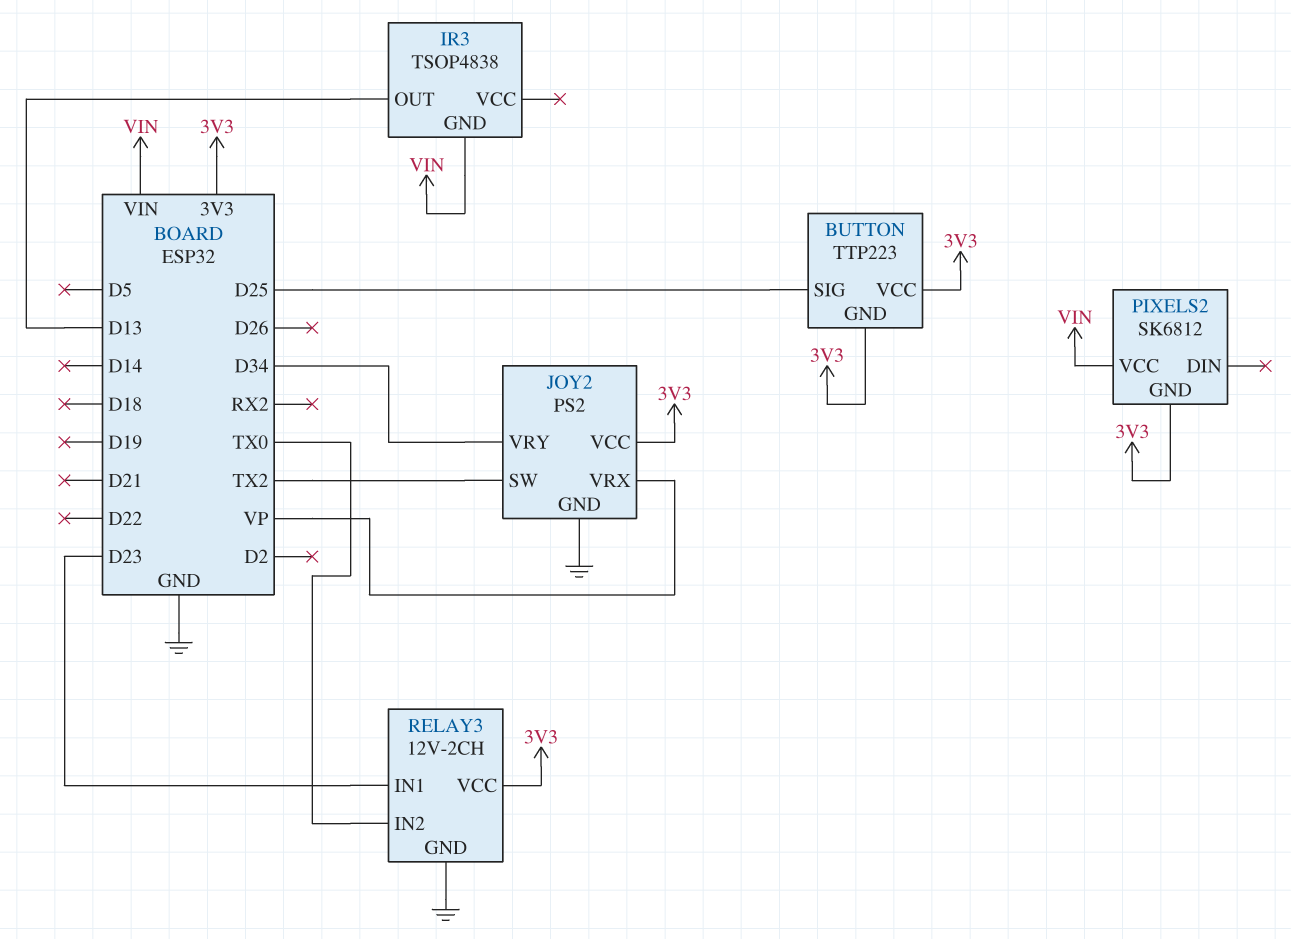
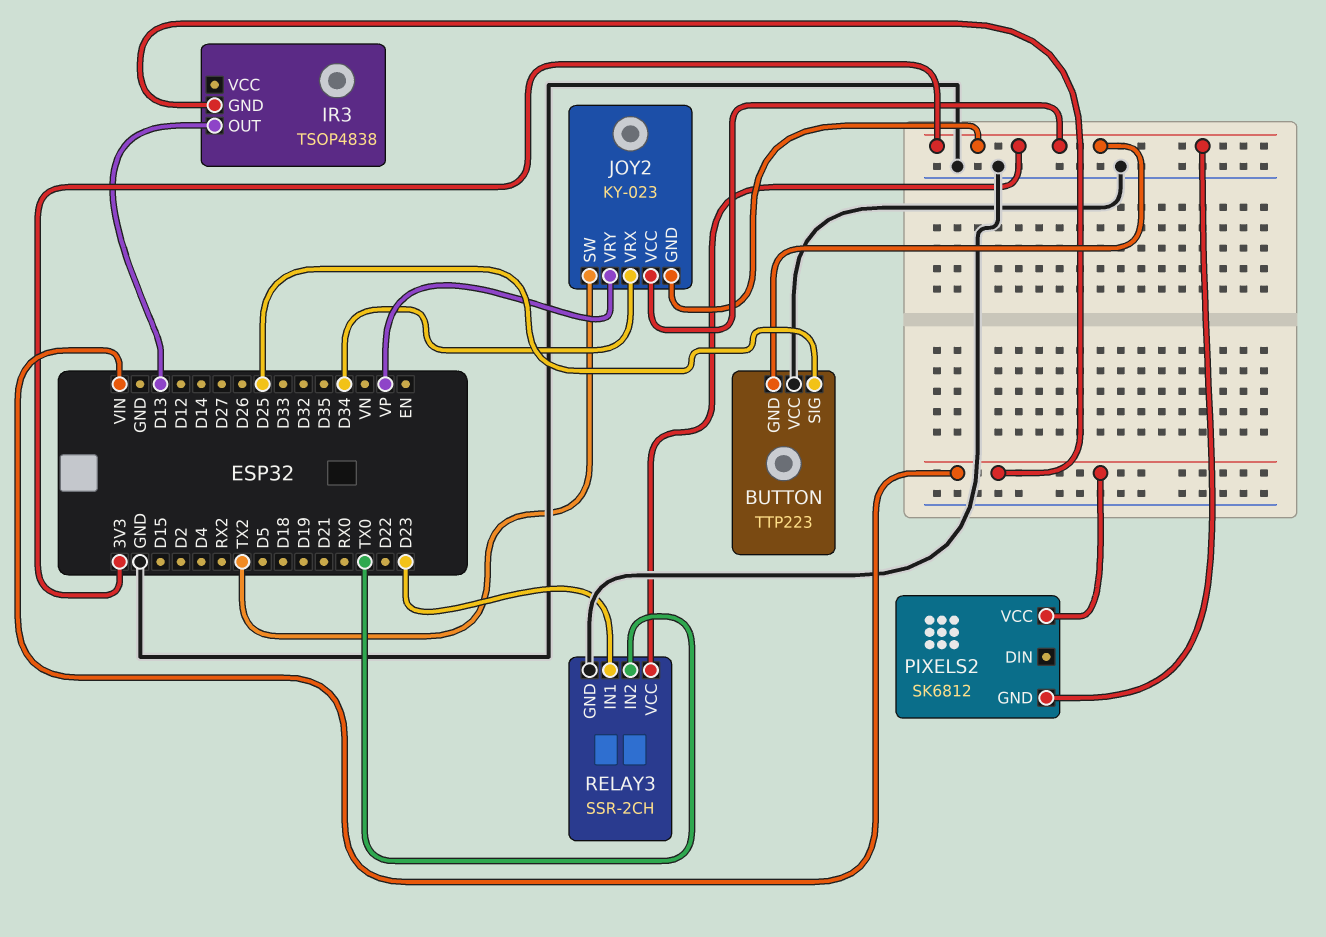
BUTTON pin VCC: 3V3 -> GND
JOY2: PS2 -> KY-023
JOY2 pin GND: GND -> 3V3
JOY2 pin VRX: VP -> D34
JOY2 pin VRY: D34 -> VP
RELAY3: 12V-2CH -> SSR-2CH

